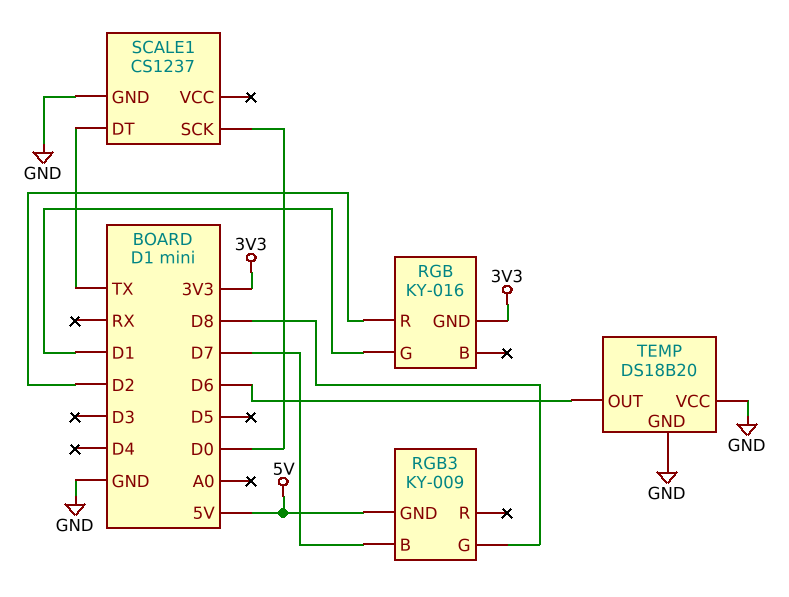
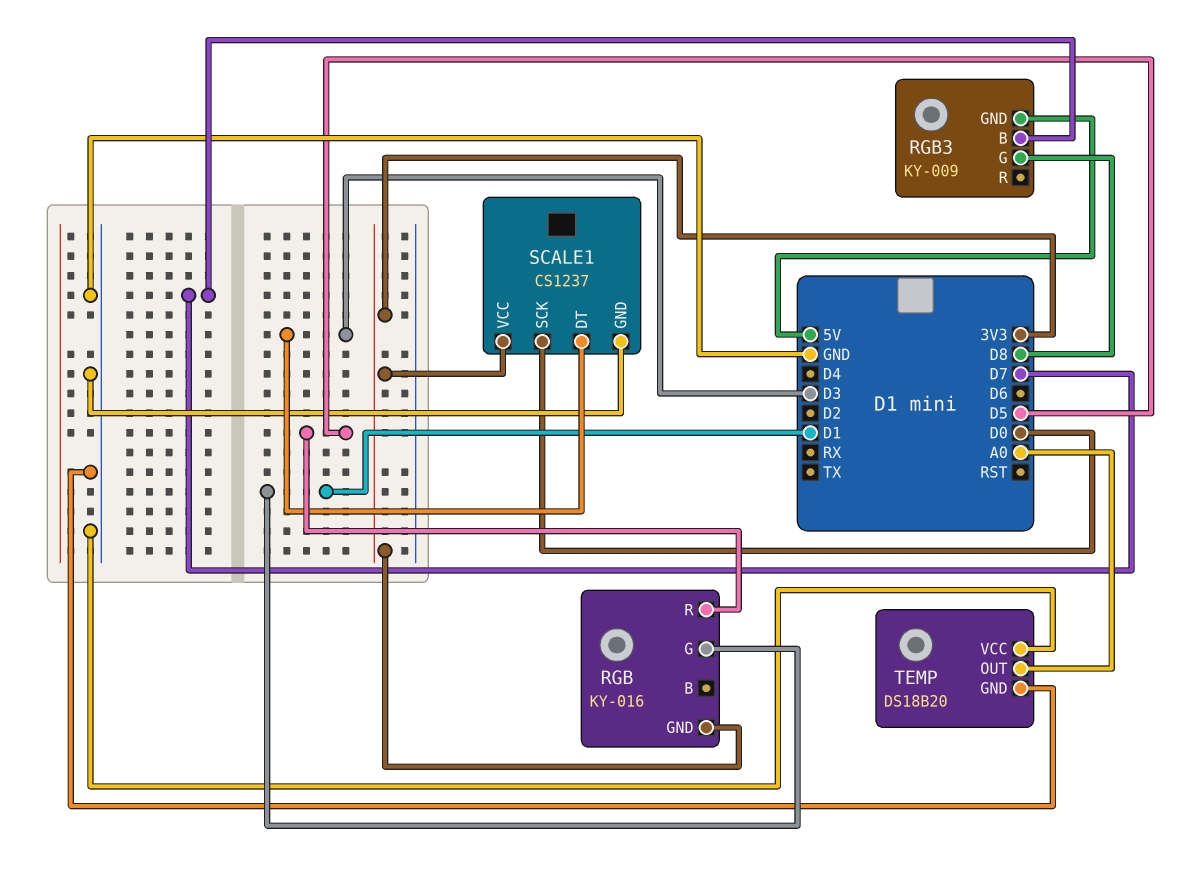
RGB pin R: D2 -> D5
SCALE1 pin DT: TX -> D3
SCALE1 pin VCC: none -> 3V3
TEMP pin OUT: D6 -> A0

